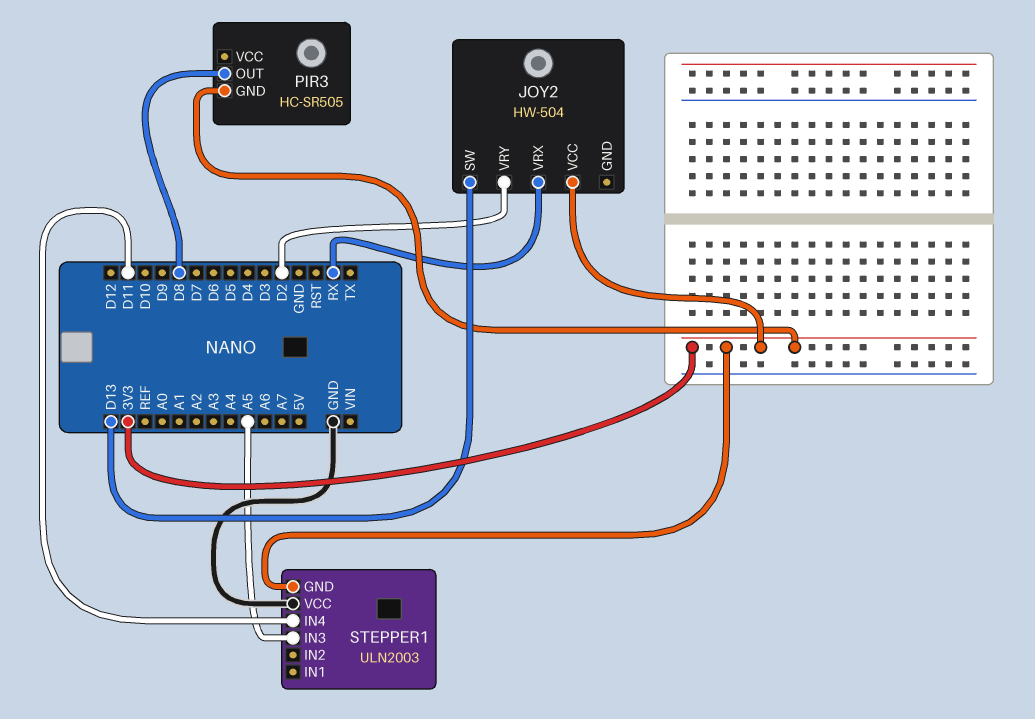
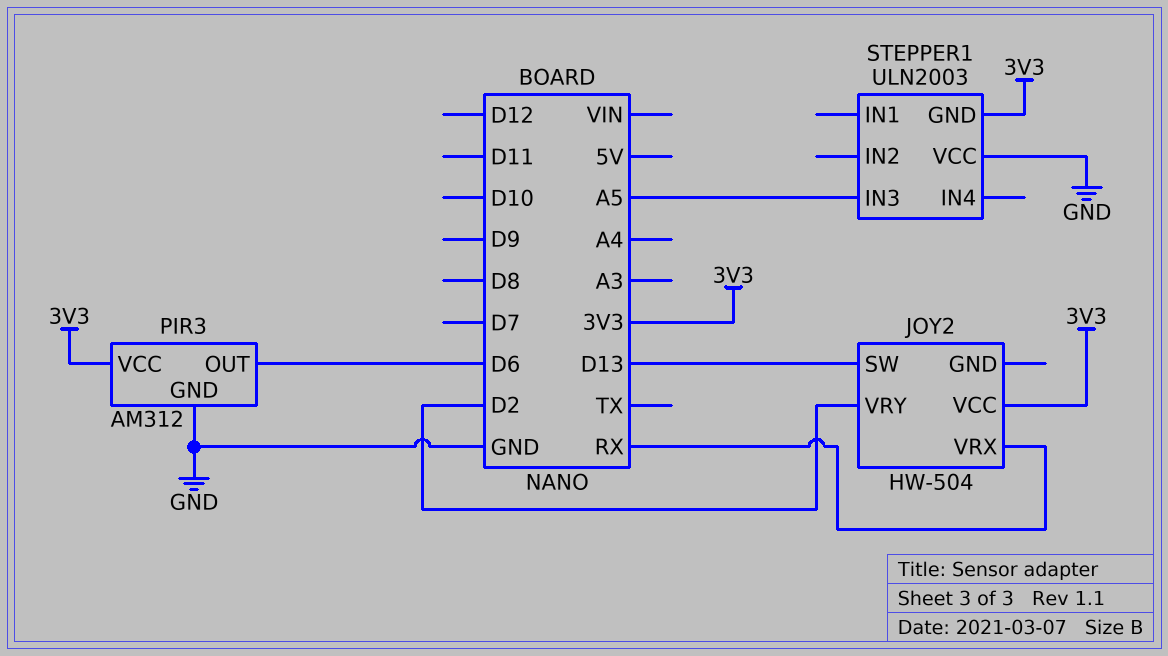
PIR3: HC-SR505 -> AM312
PIR3 pin GND: 3V3 -> GND
PIR3 pin OUT: D8 -> D6
PIR3 pin VCC: none -> 3V3
STEPPER1 pin IN4: D11 -> none

